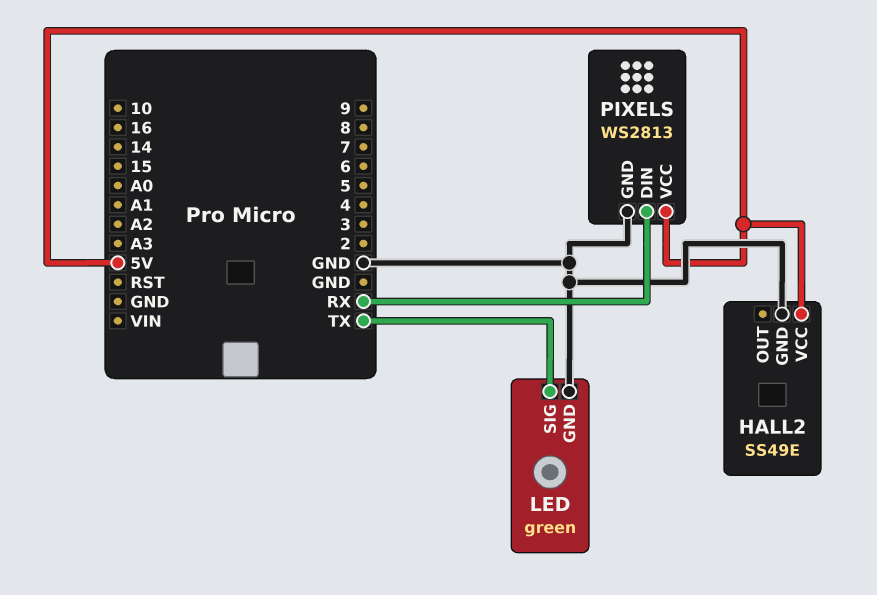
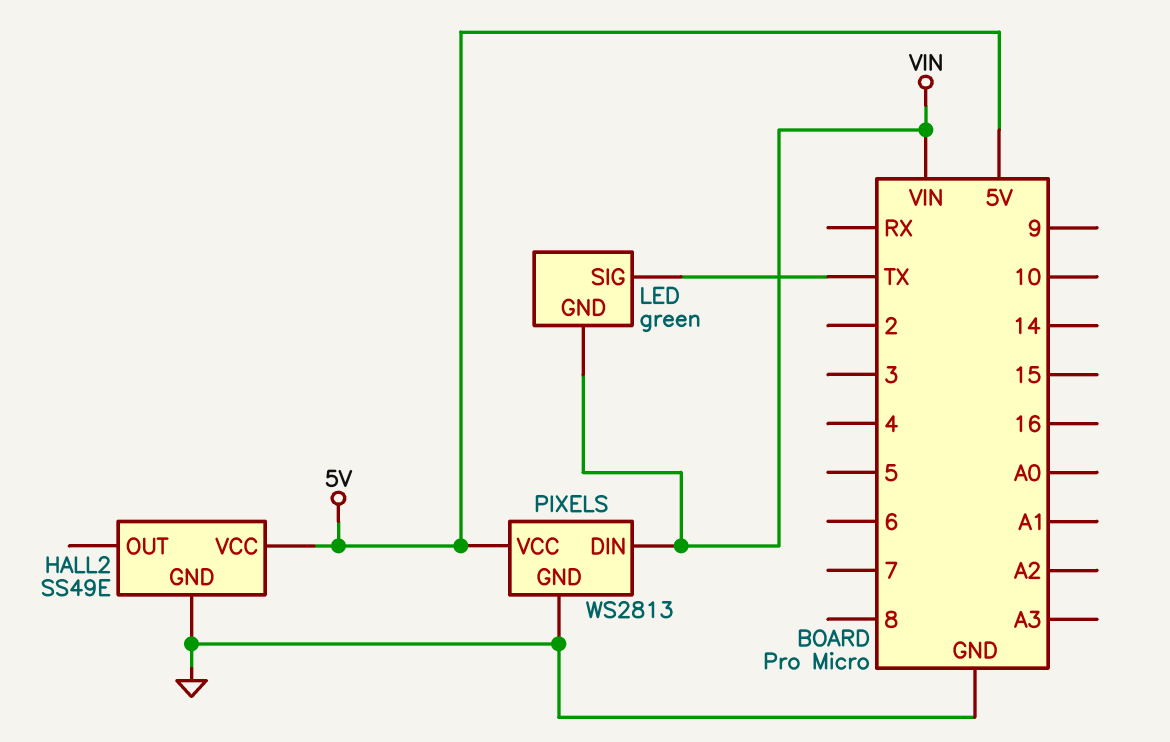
LED pin GND: GND -> VIN
PIXELS pin DIN: RX -> VIN

